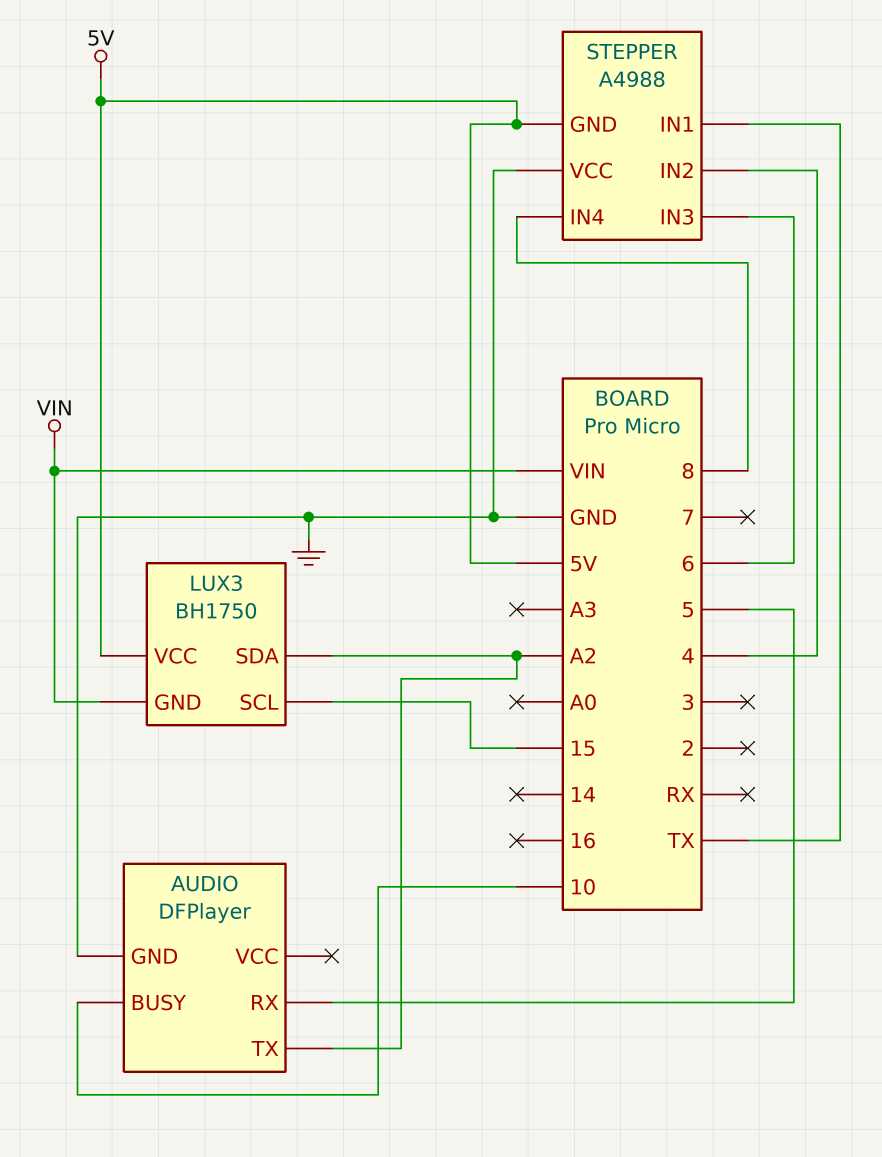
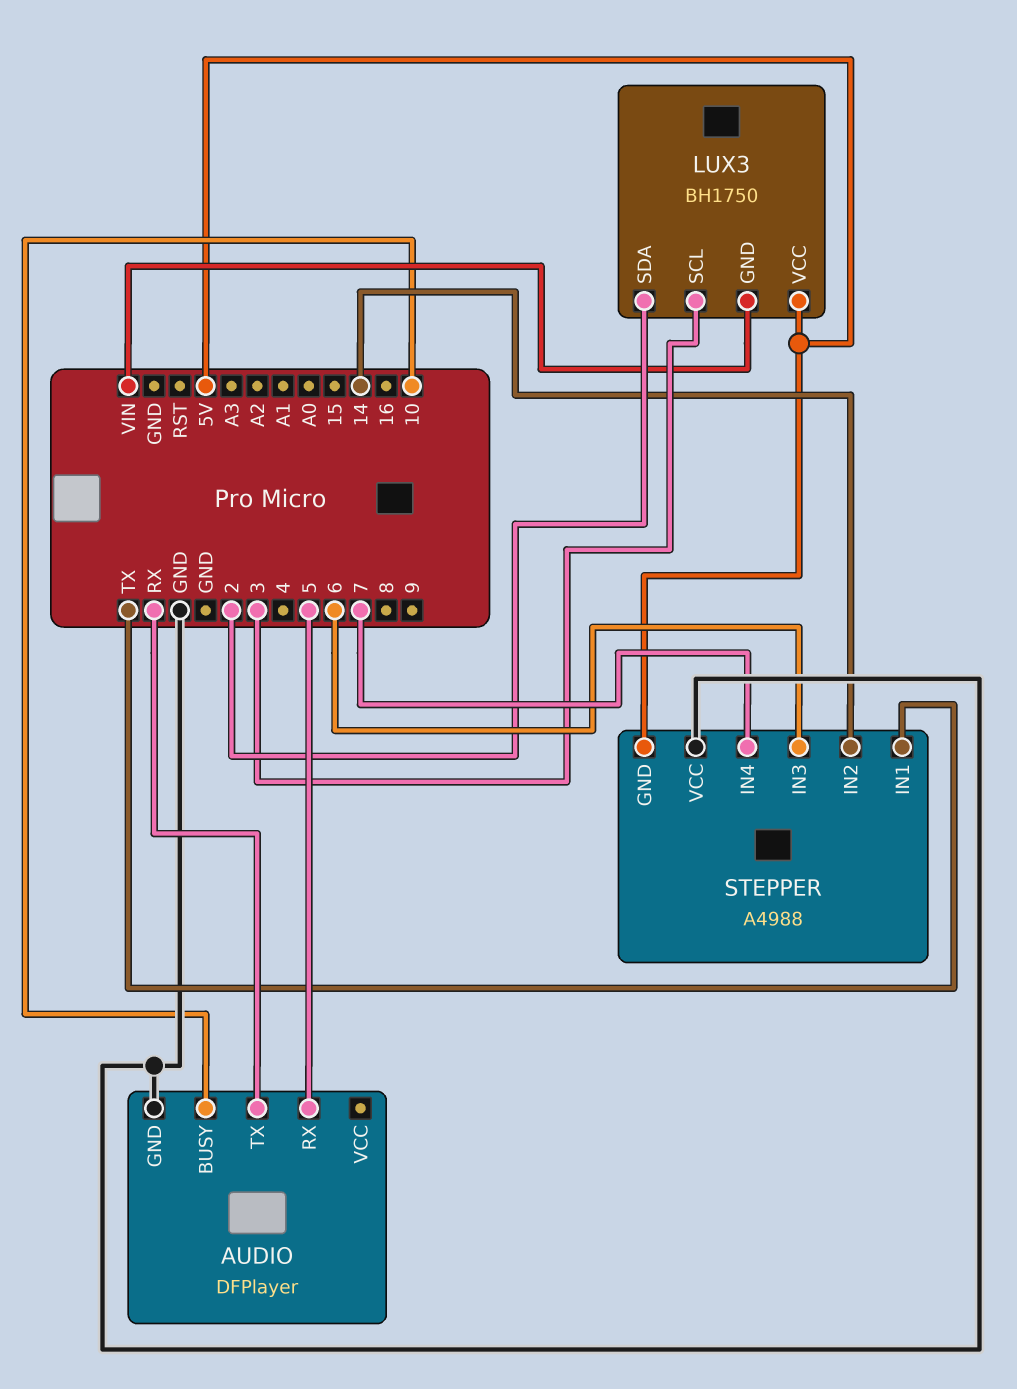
AUDIO pin TX: A2 -> RX
LUX3 pin SCL: 15 -> 3
LUX3 pin SDA: A2 -> 2
STEPPER pin IN2: 4 -> 14
STEPPER pin IN4: 8 -> 7

